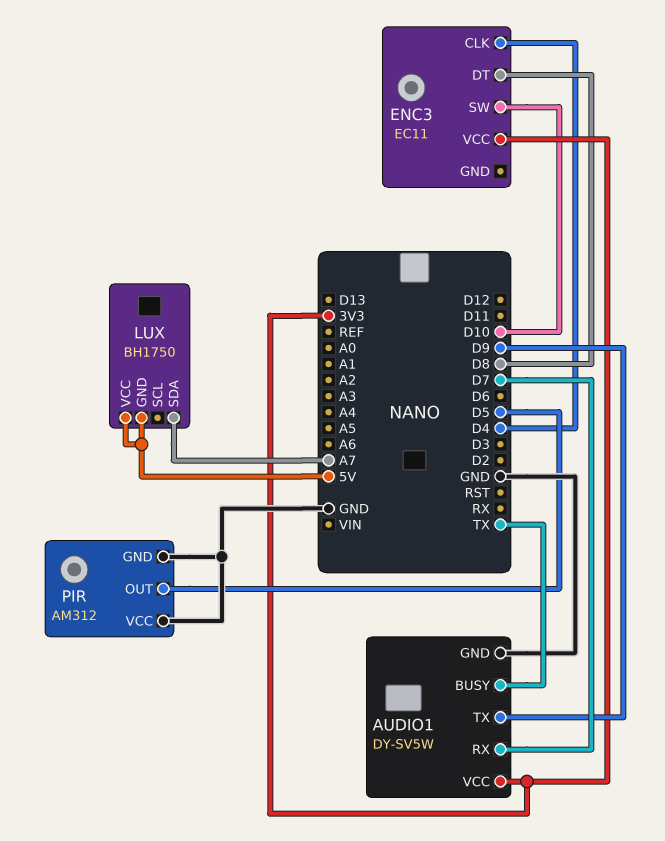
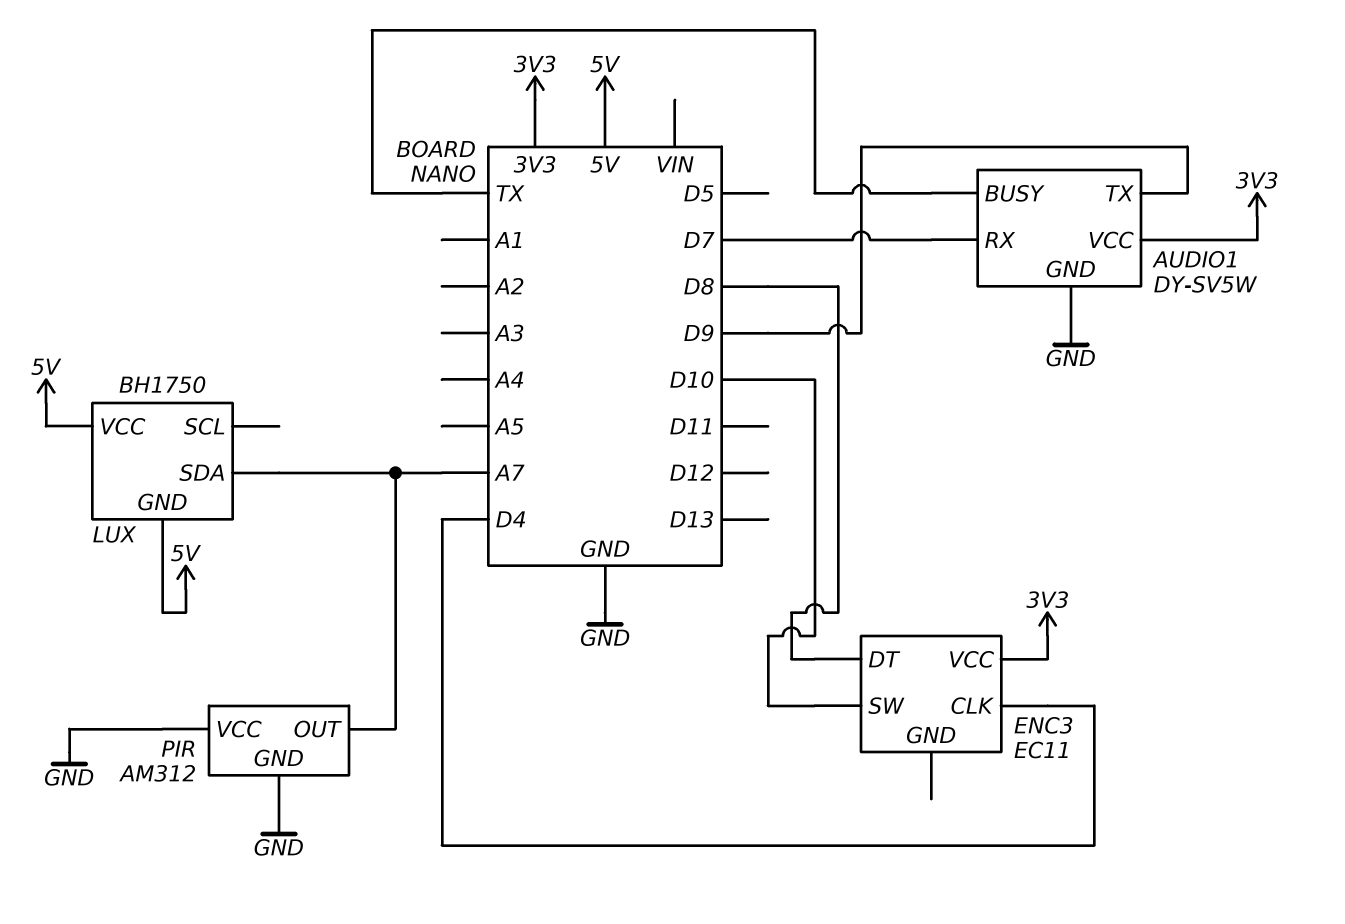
PIR pin OUT: D5 -> A7

